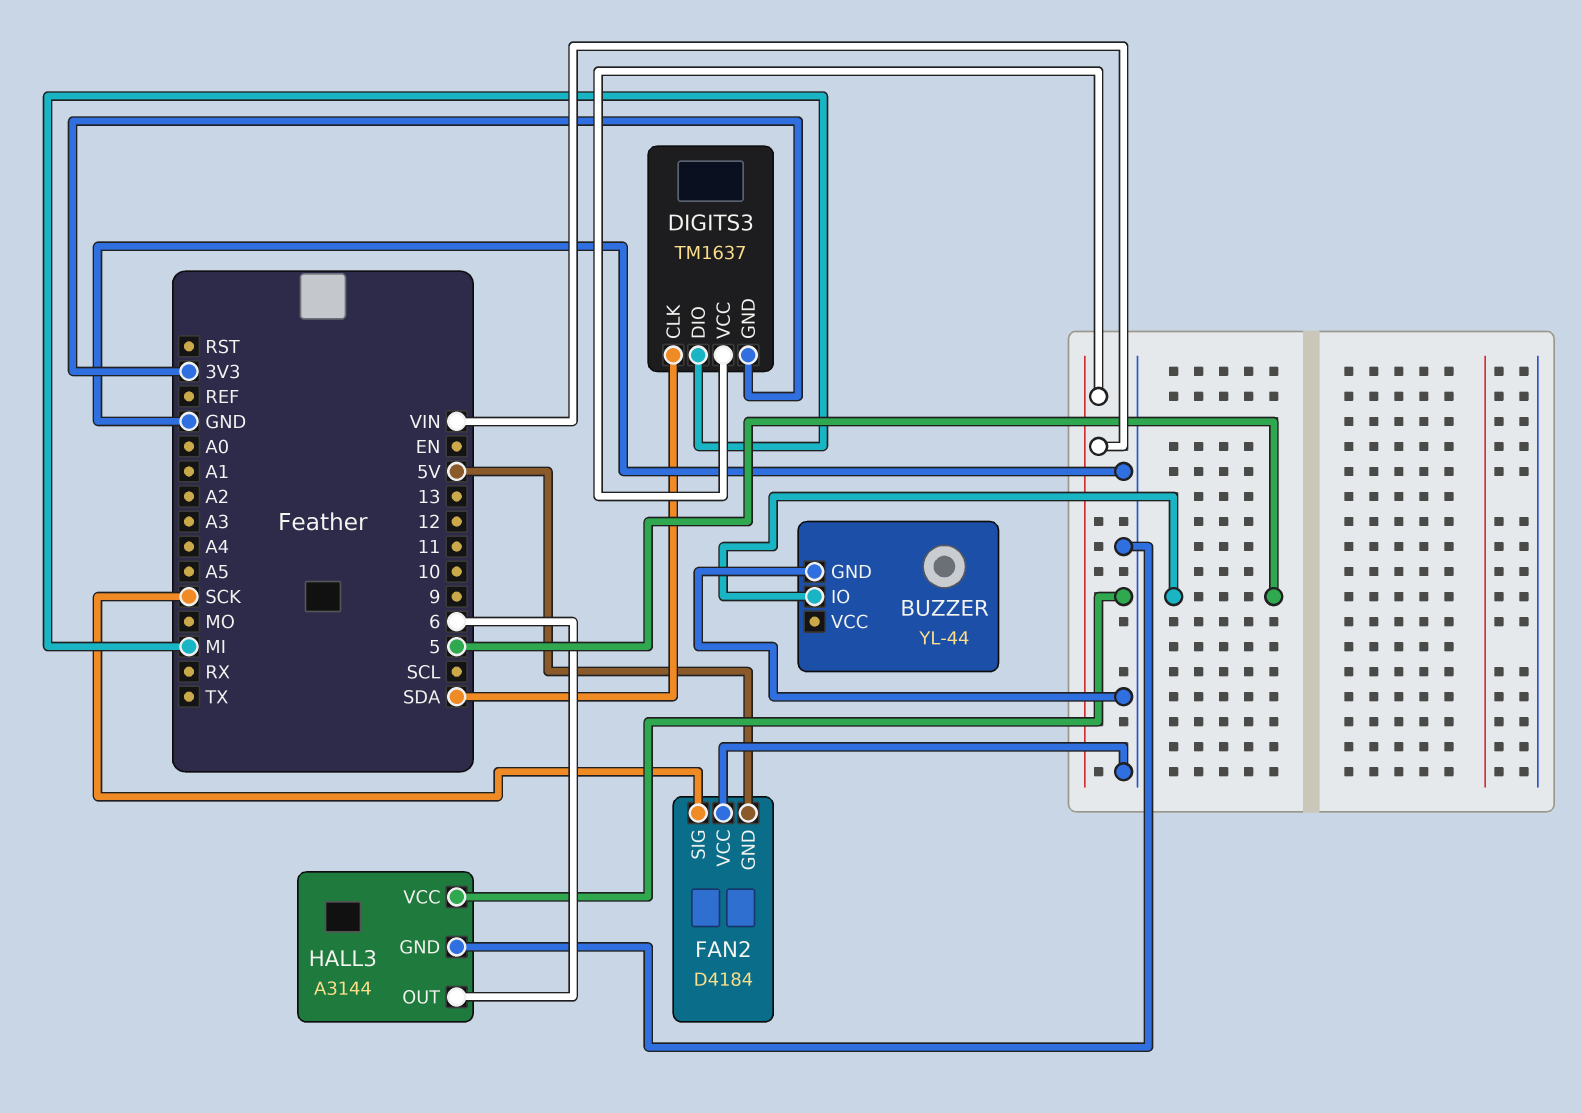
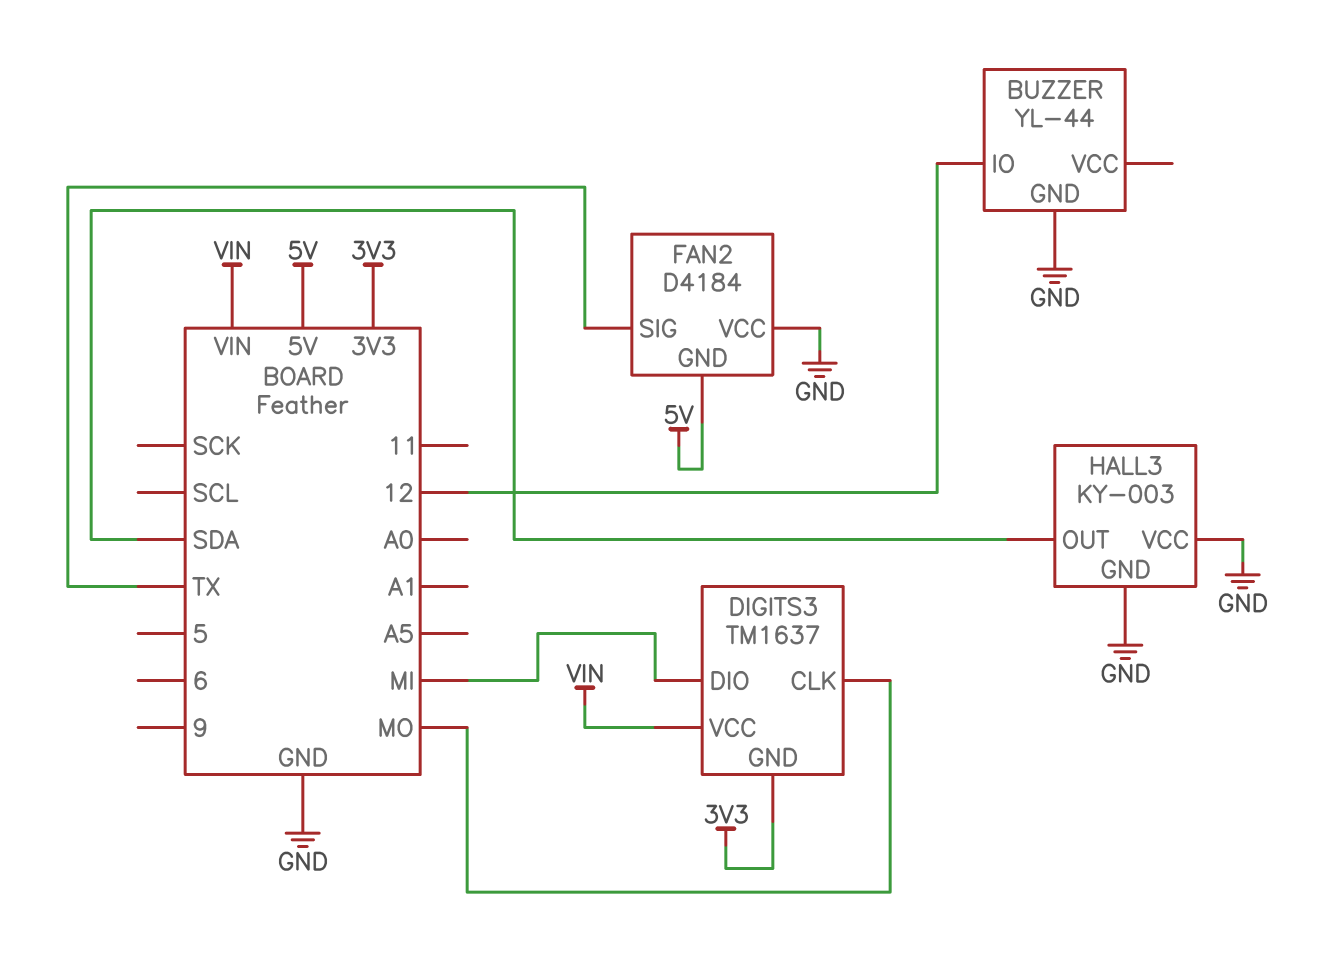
BUZZER pin IO: 5 -> 12
DIGITS3 pin CLK: SDA -> MO
FAN2 pin SIG: SCK -> TX
HALL3: A3144 -> KY-003
HALL3 pin OUT: 6 -> SDA

